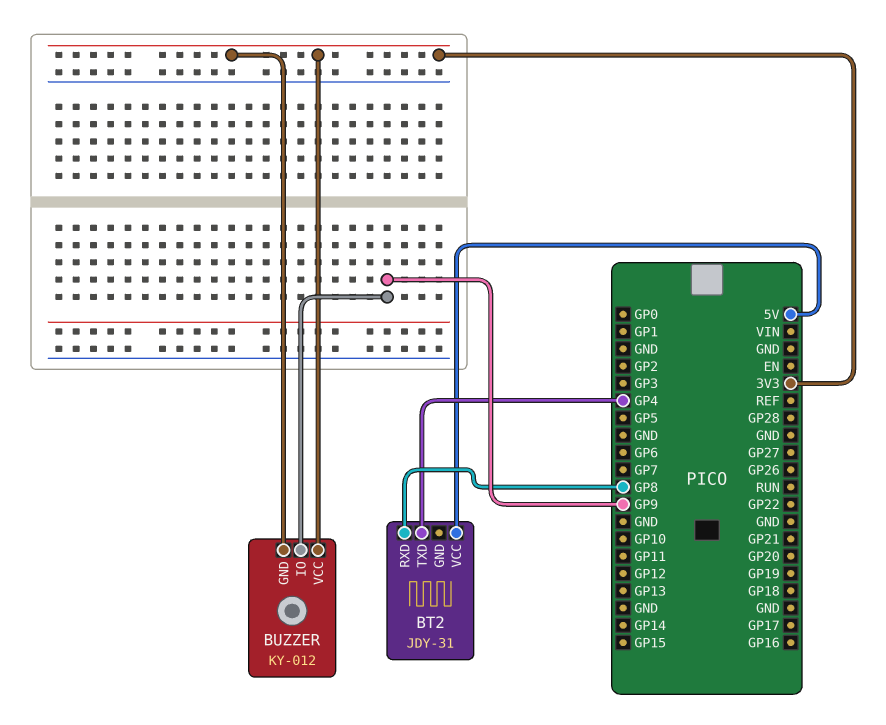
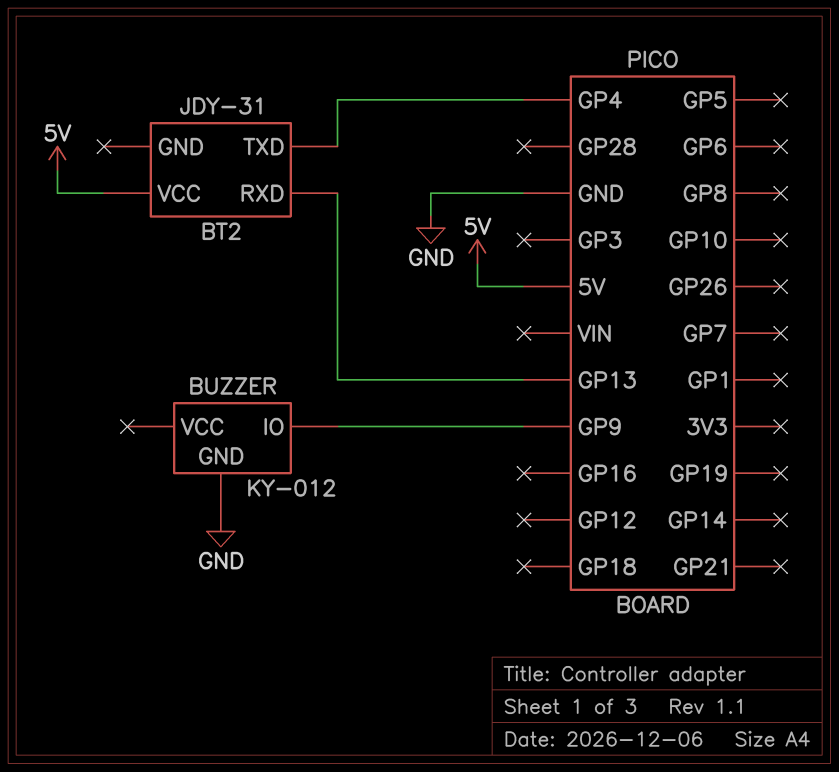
BT2 pin RXD: GP8 -> GP13
BUZZER pin GND: 3V3 -> GND
BUZZER pin VCC: 3V3 -> none

